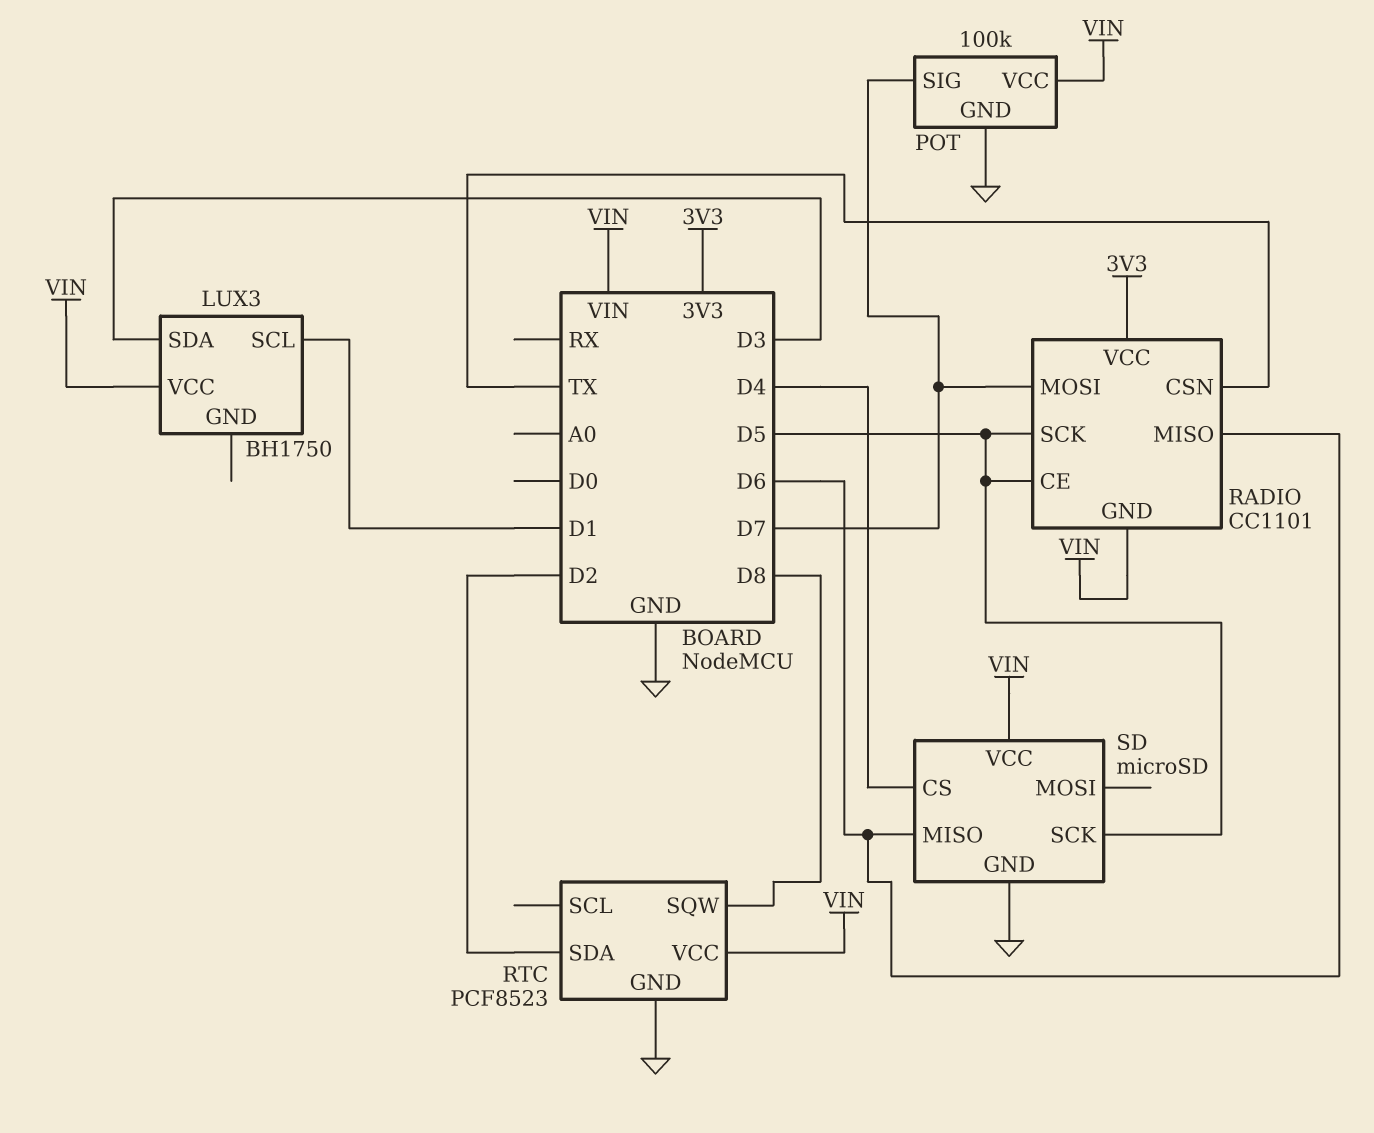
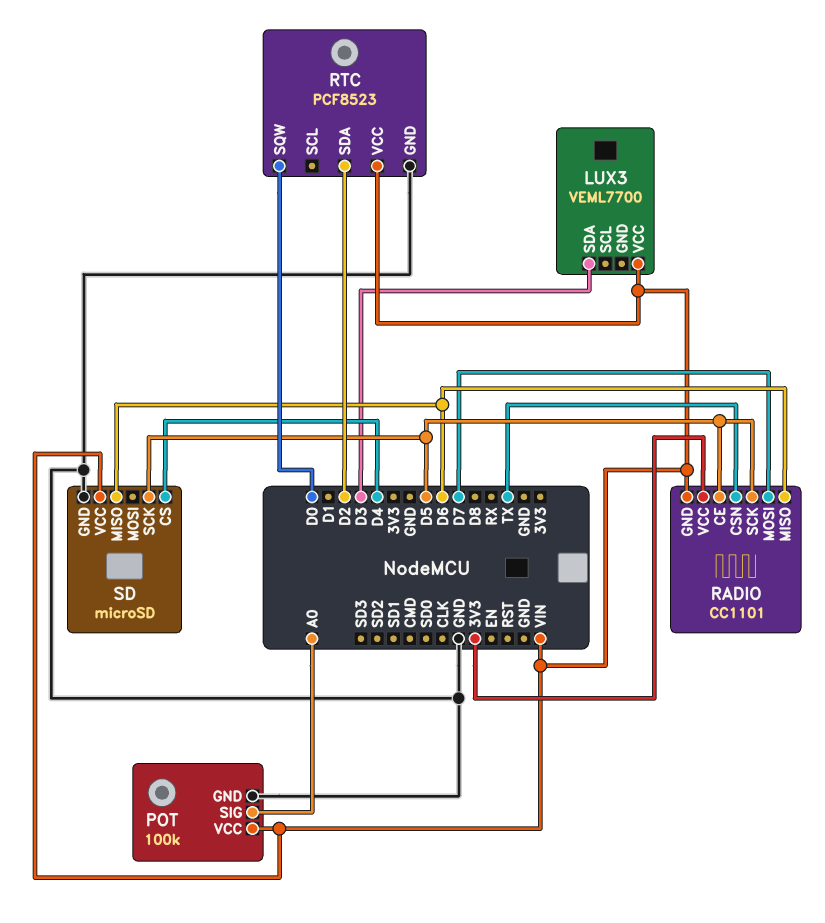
LUX3: BH1750 -> VEML7700
LUX3 pin SCL: D1 -> none
POT pin SIG: D7 -> A0
RTC pin SQW: D8 -> D0

